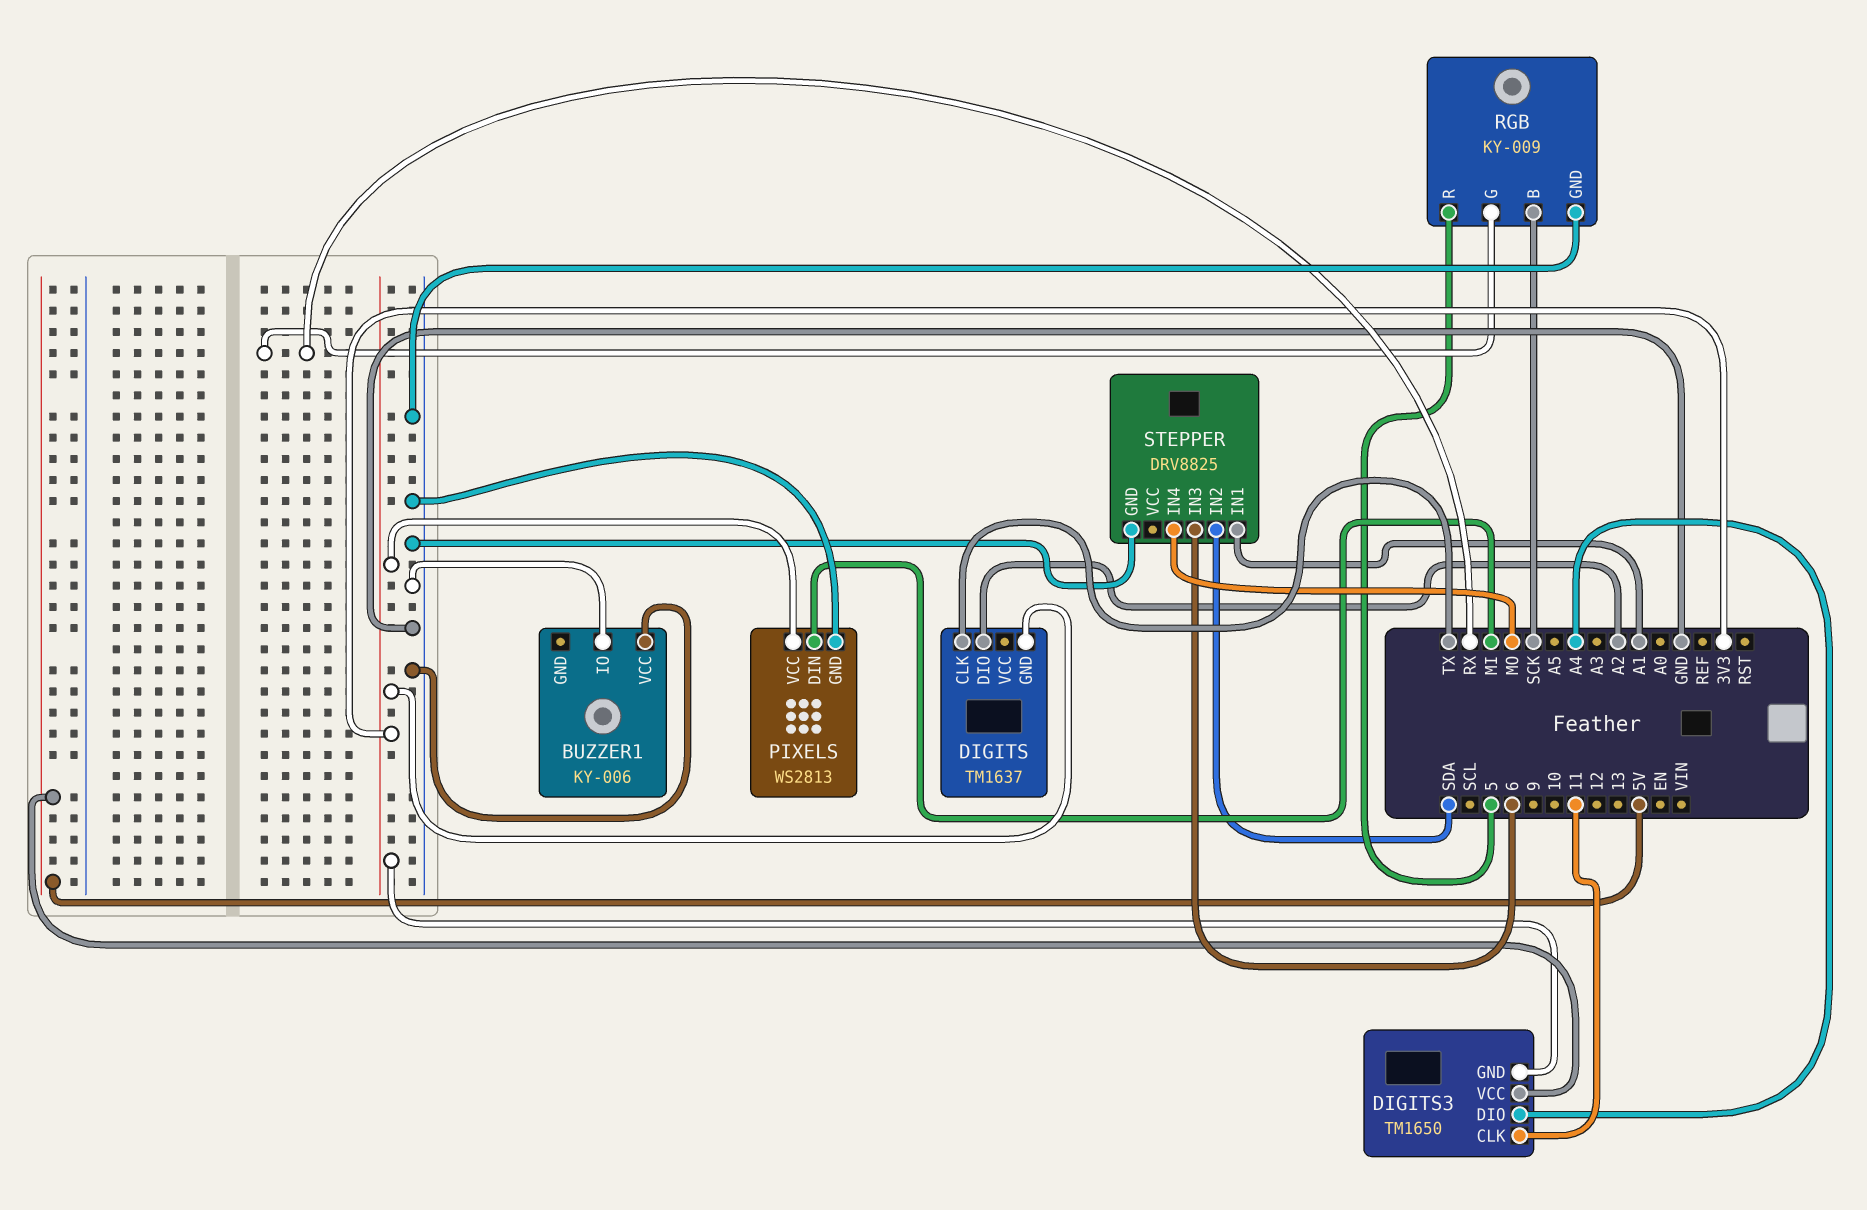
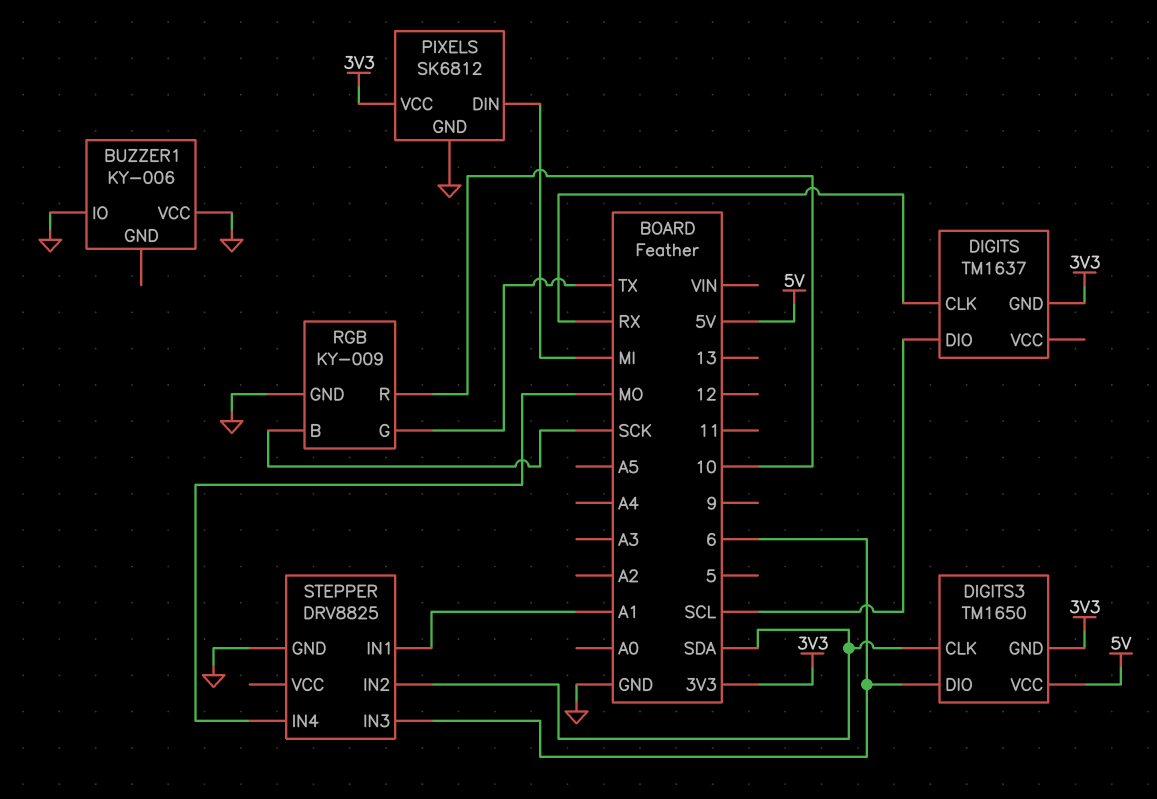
DIGITS pin CLK: TX -> RX
DIGITS pin DIO: A2 -> SCL
DIGITS3 pin CLK: 11 -> SDA
DIGITS3 pin DIO: A4 -> 6
PIXELS: WS2813 -> SK6812
RGB pin G: RX -> TX
RGB pin R: 5 -> 10

